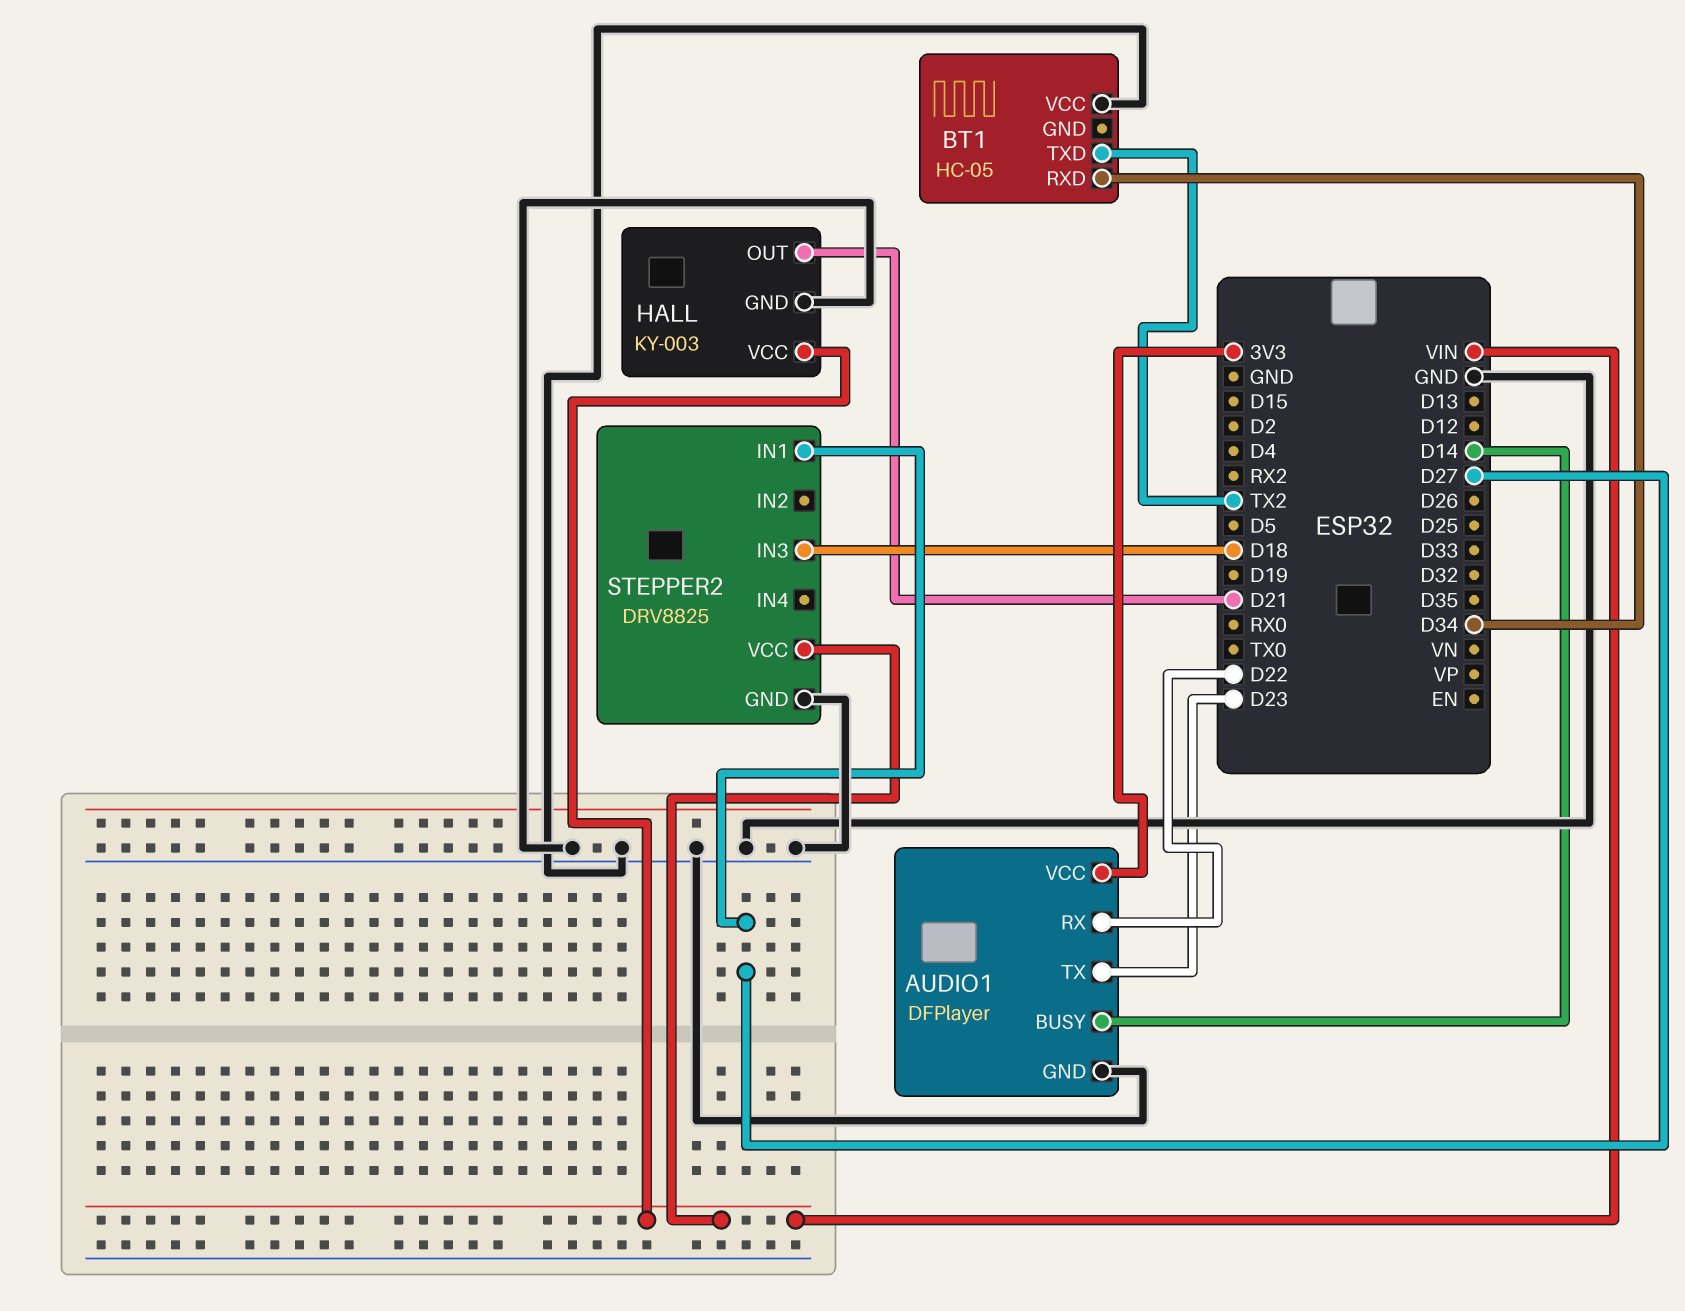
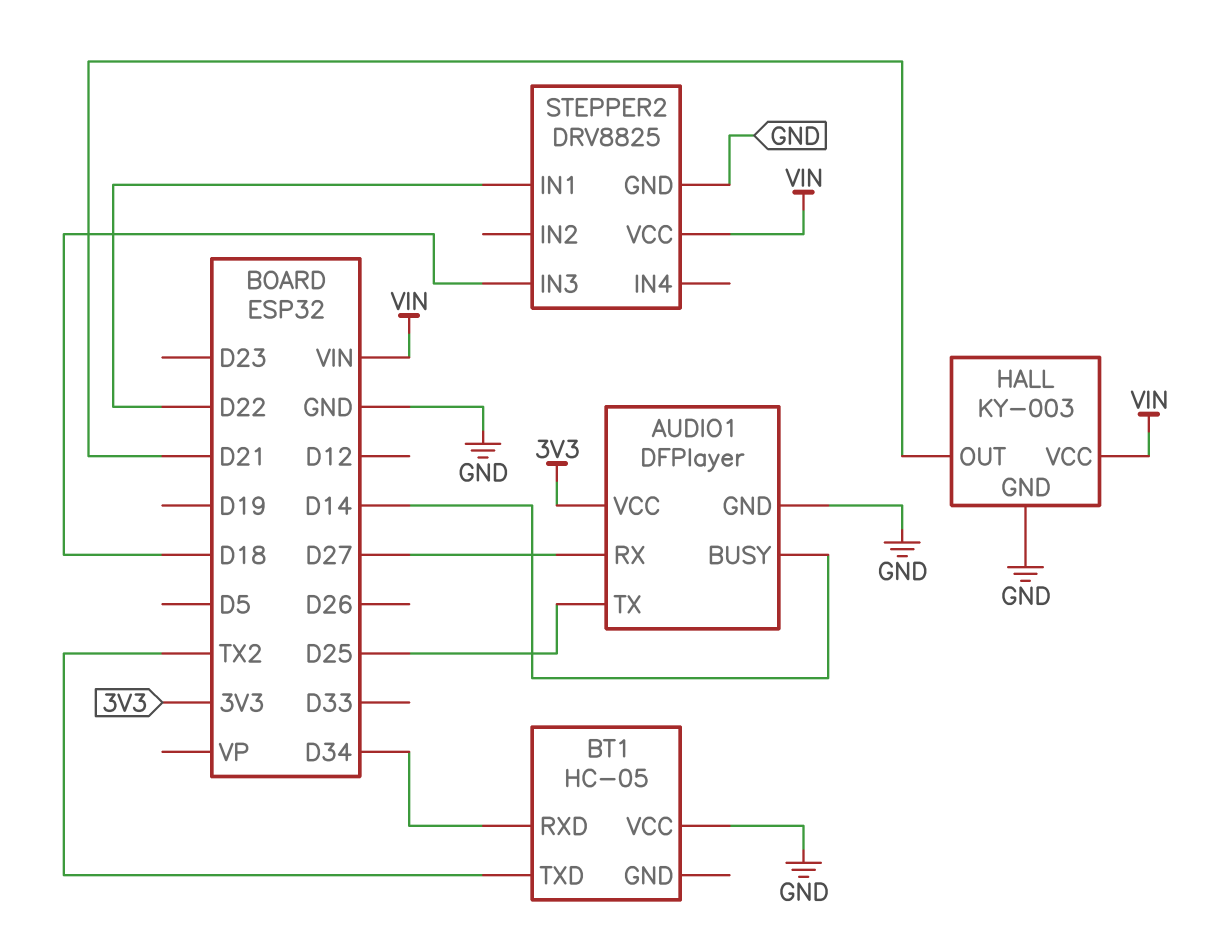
AUDIO1 pin RX: D22 -> D27
AUDIO1 pin TX: D23 -> D25
STEPPER2 pin IN1: D27 -> D22

